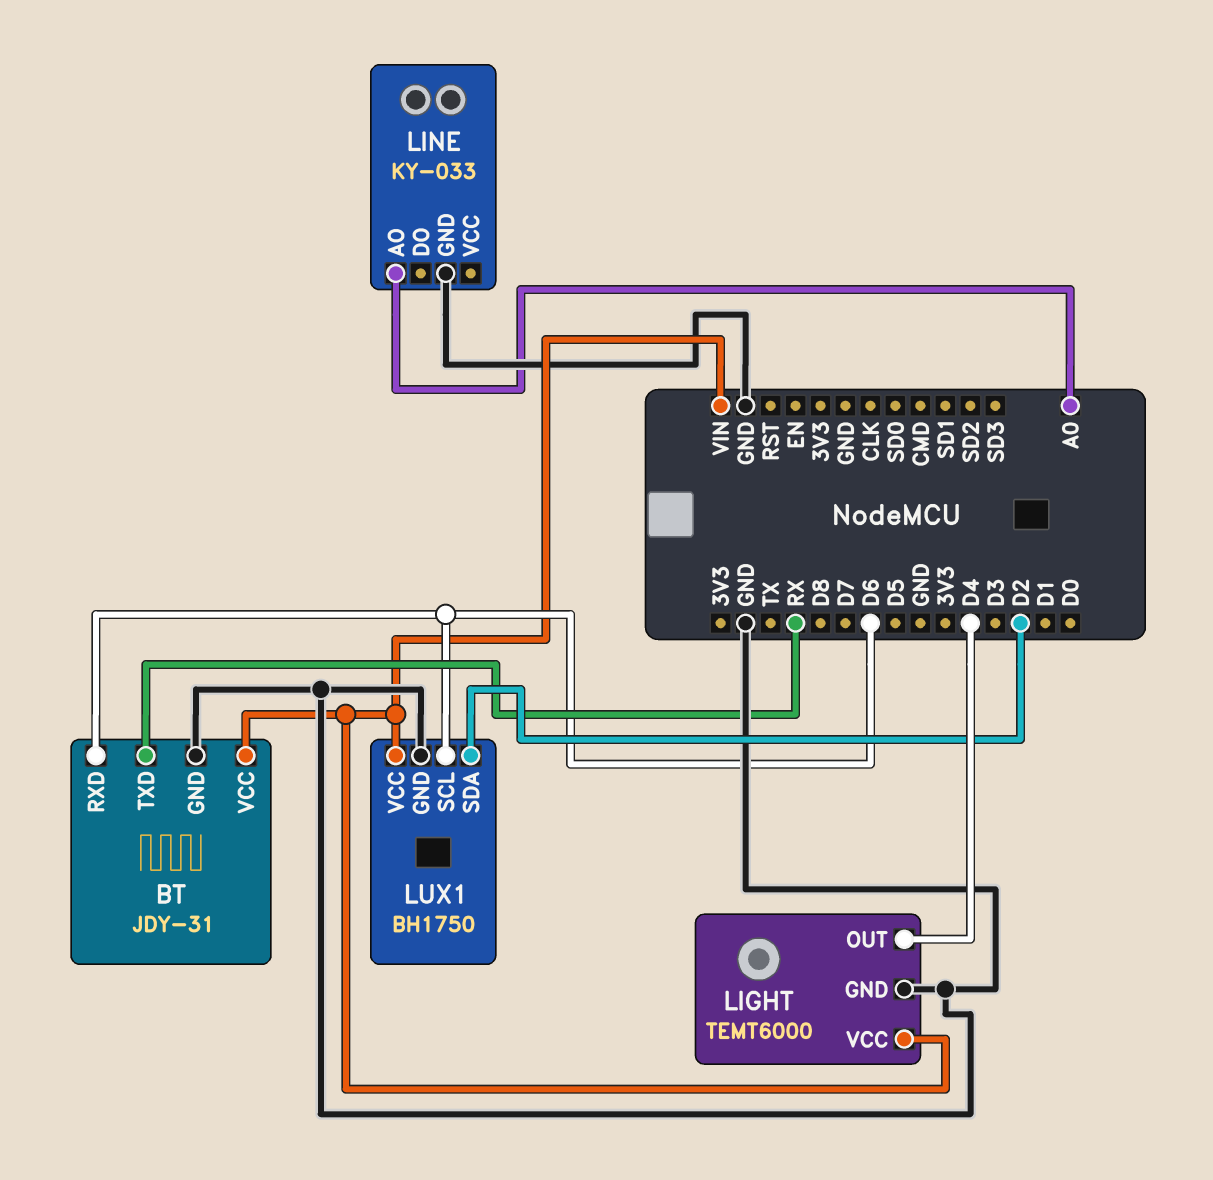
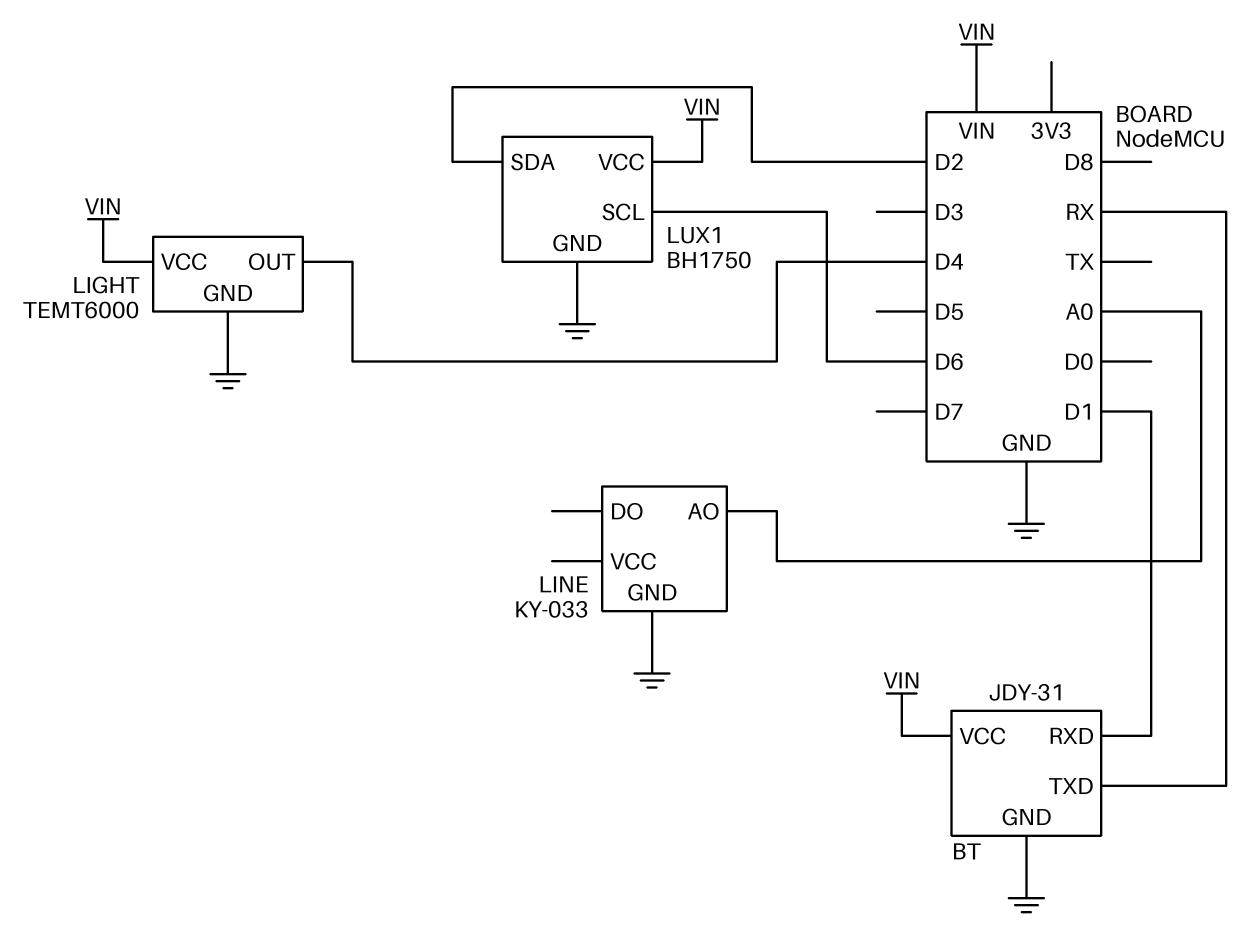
BT pin RXD: D6 -> D1

